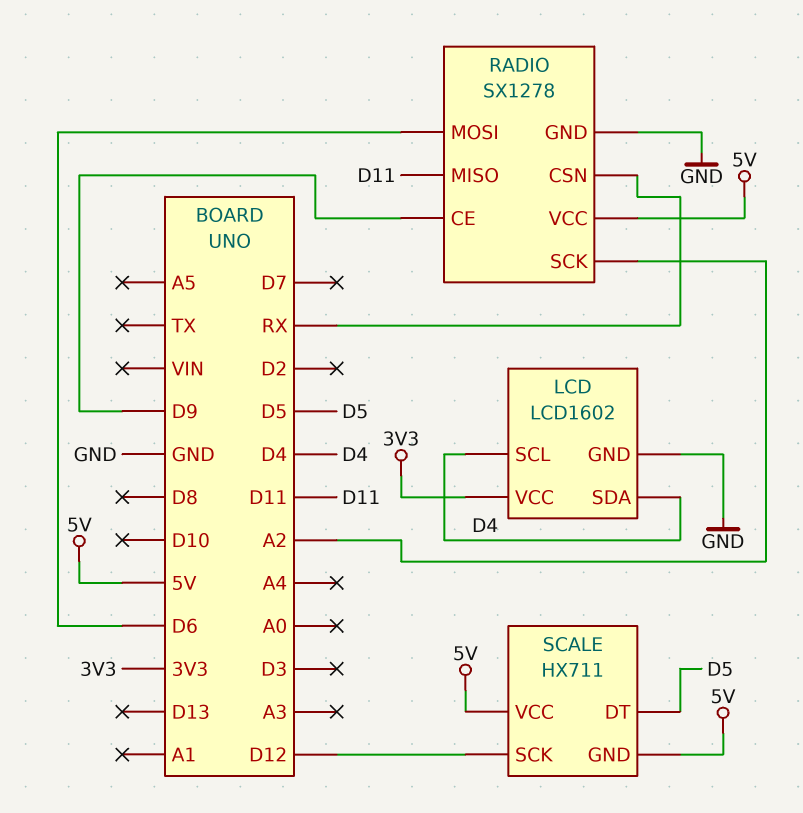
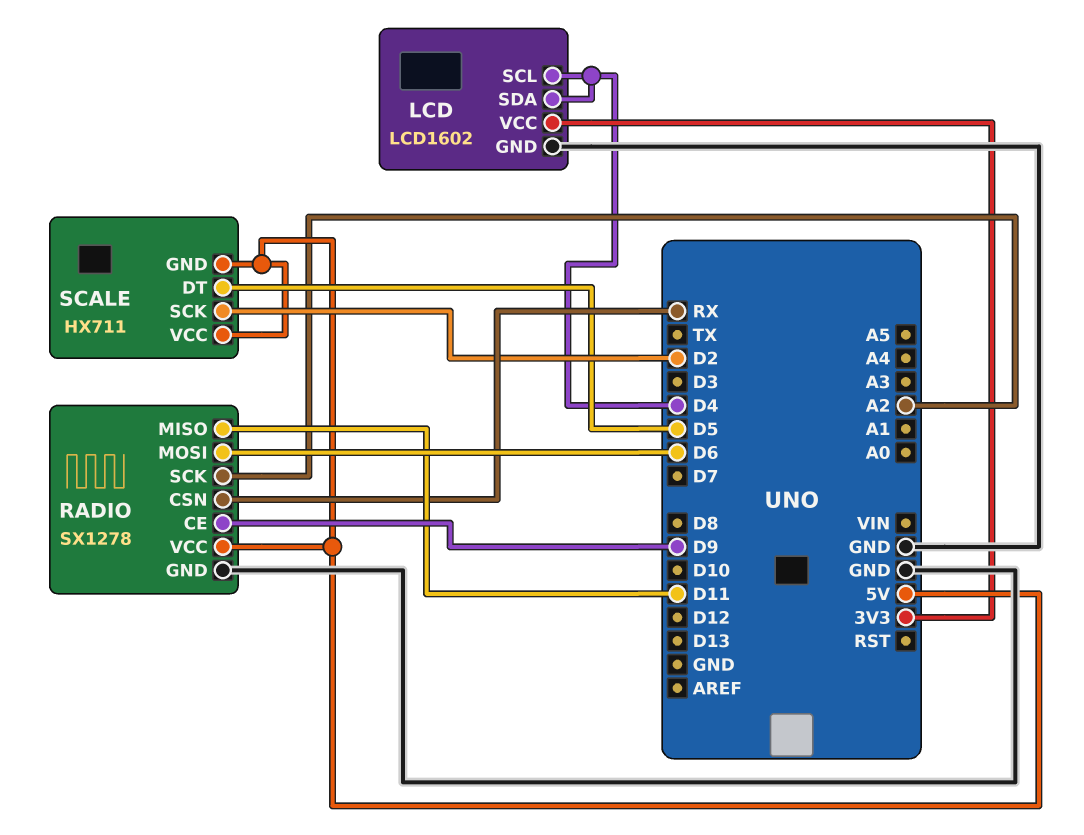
SCALE pin SCK: D12 -> D2

